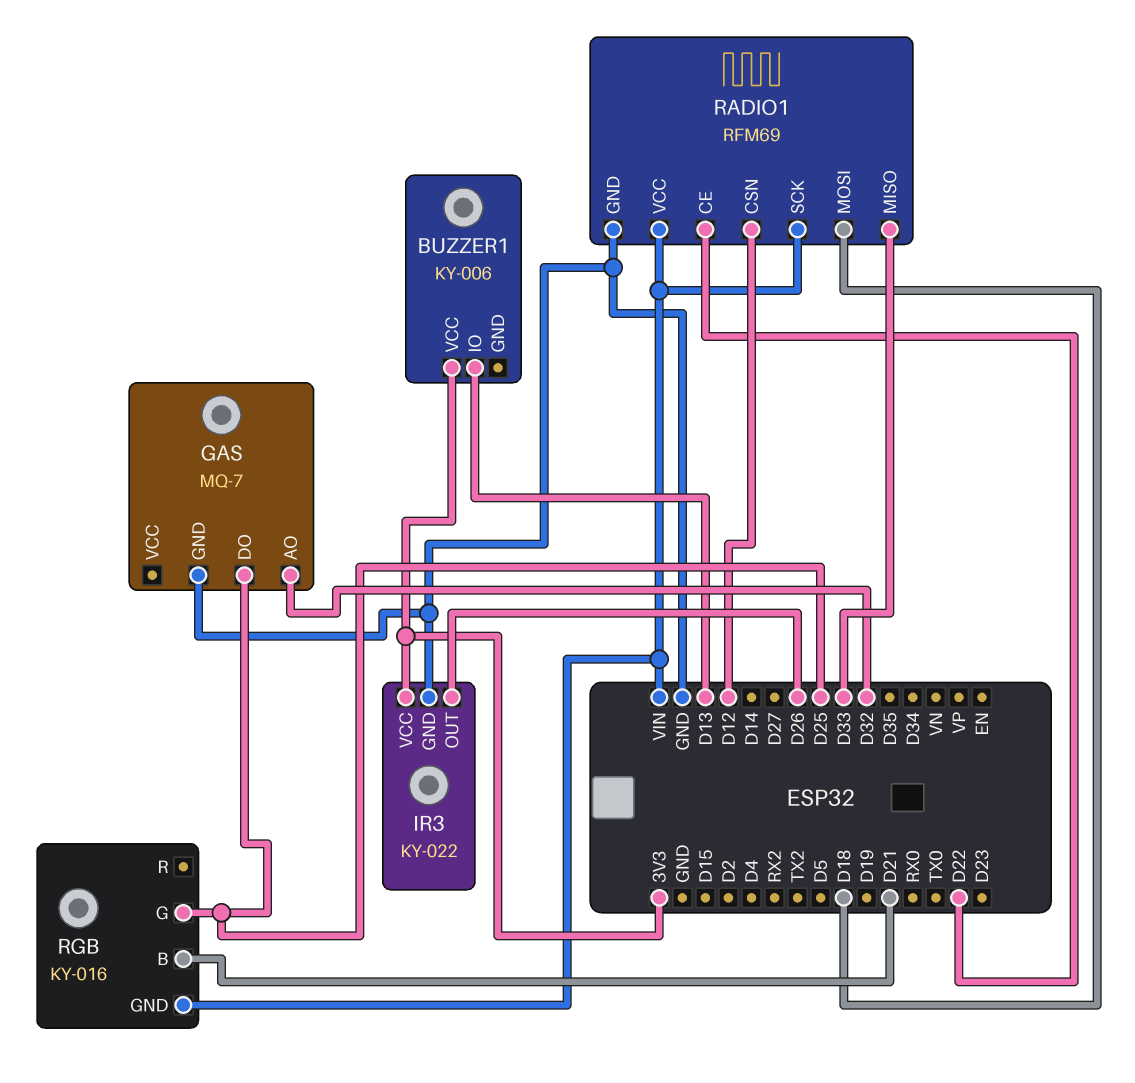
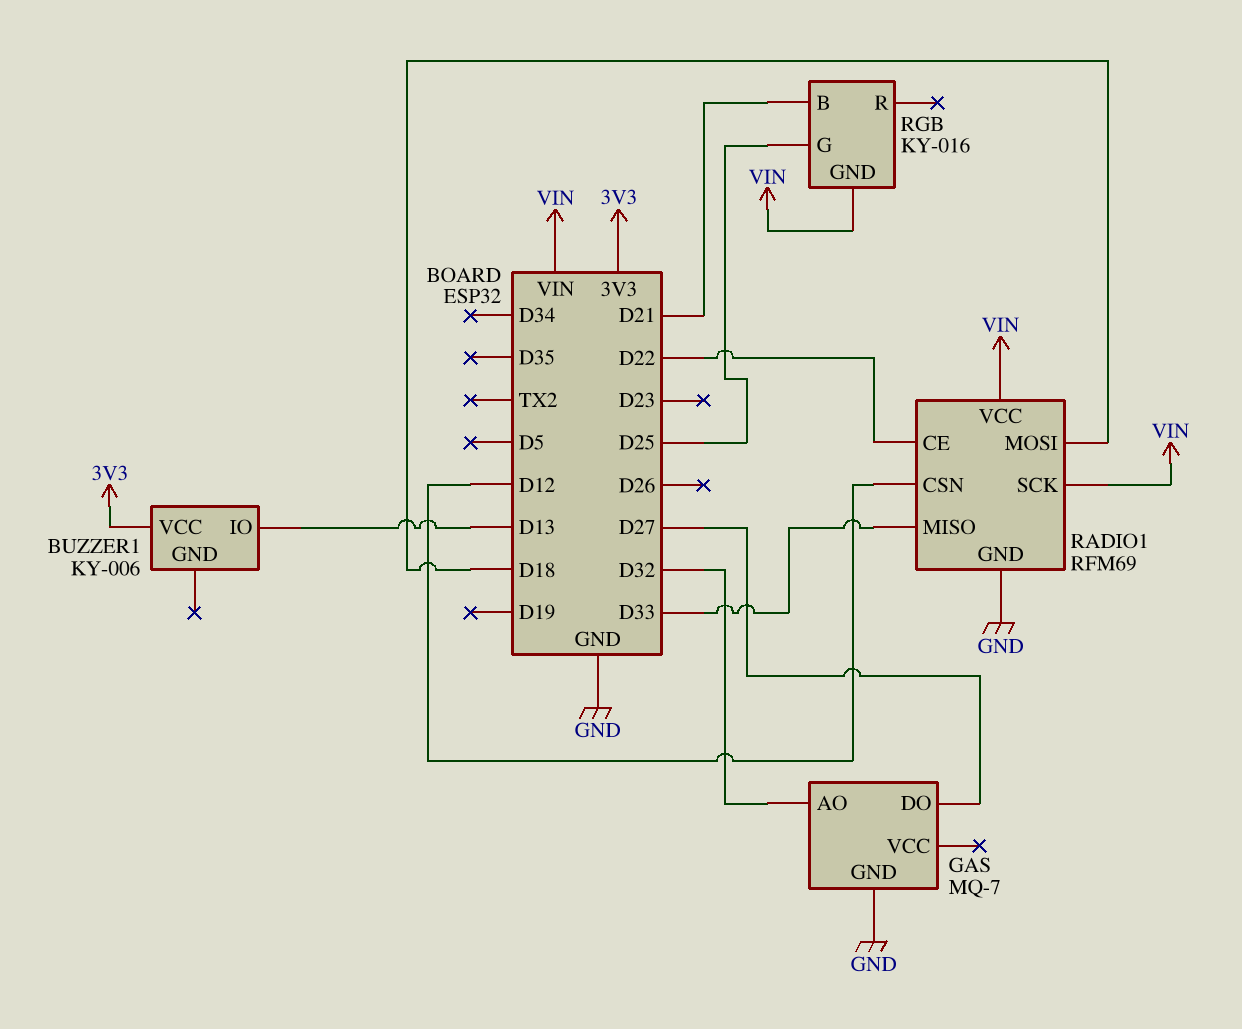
GAS pin DO: D25 -> D27
IR3: KY-022 -> none
IR3 pin GND: GND -> none
IR3 pin OUT: D26 -> none
IR3 pin VCC: 3V3 -> none

